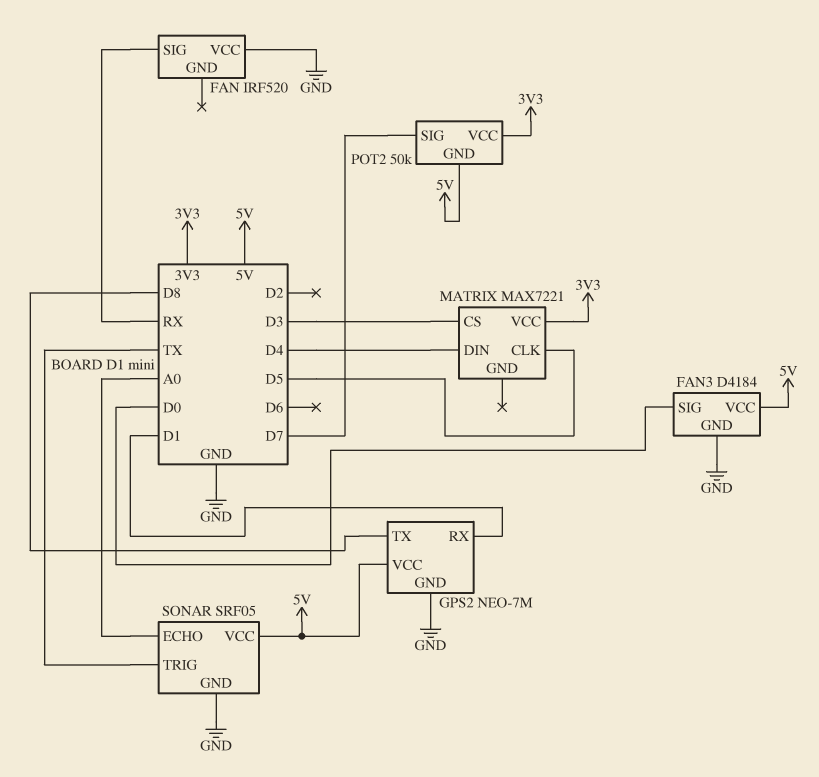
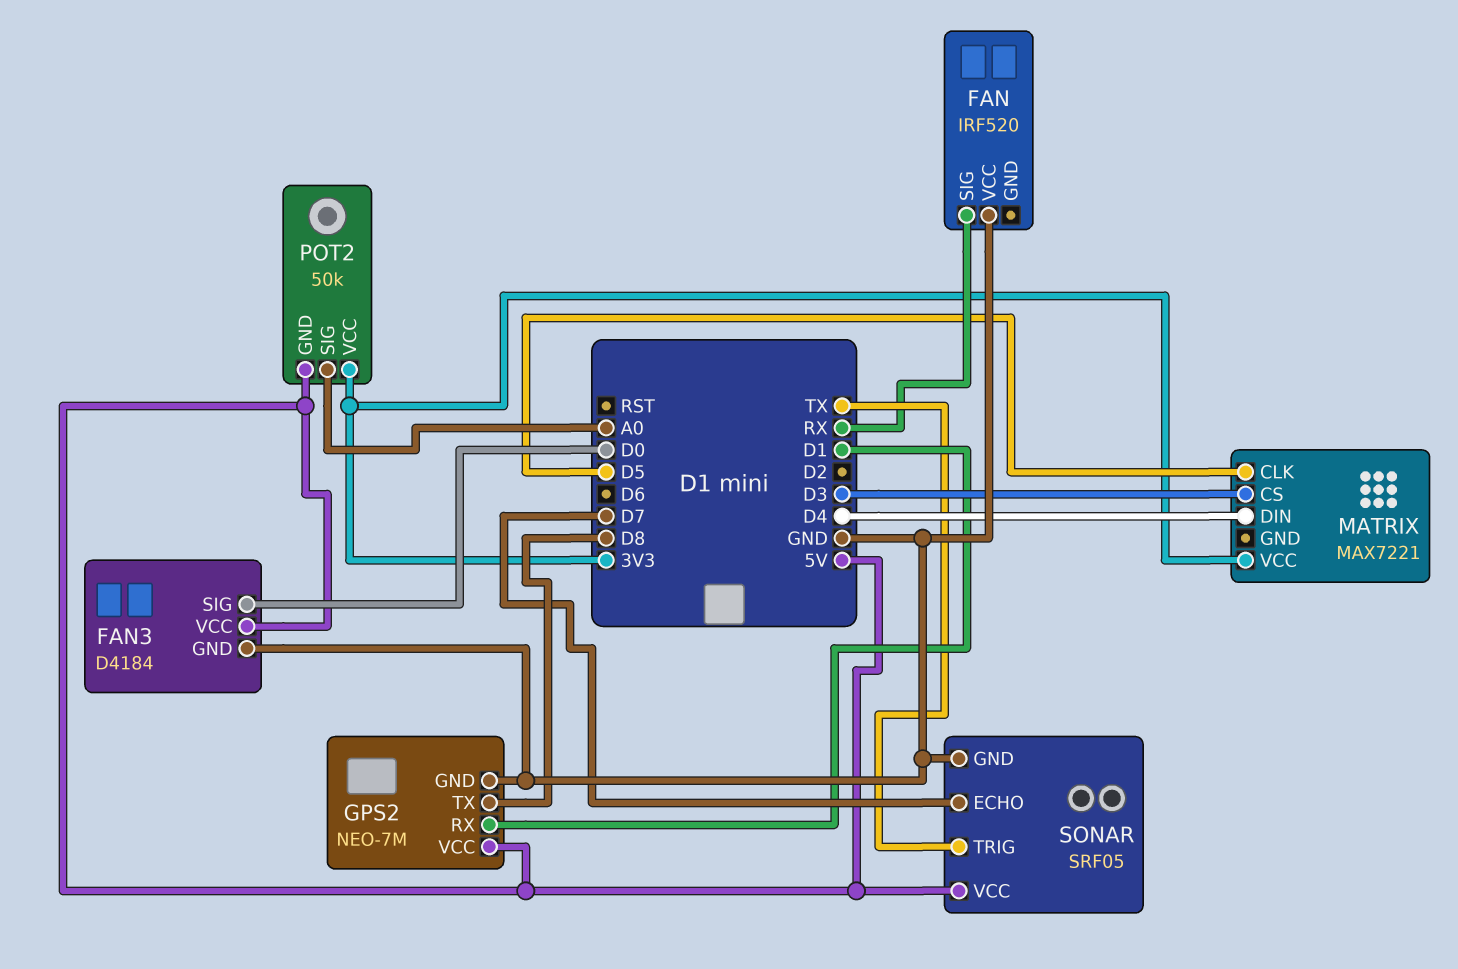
POT2 pin SIG: D7 -> A0
SONAR pin ECHO: A0 -> D7

